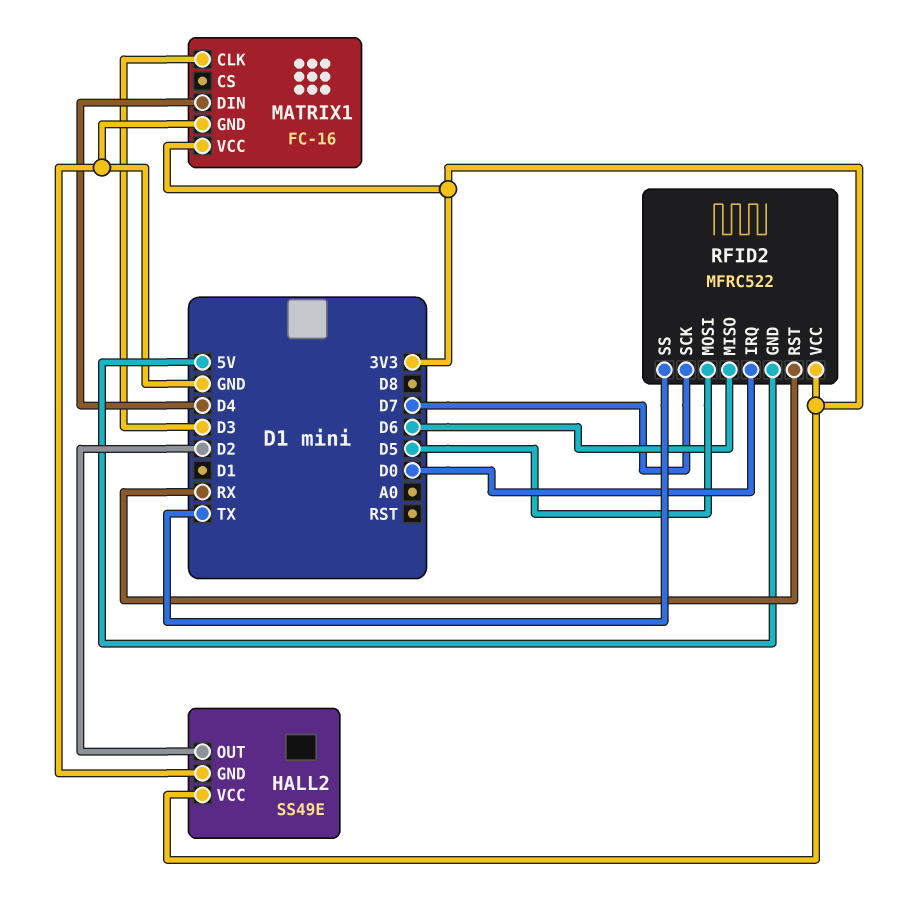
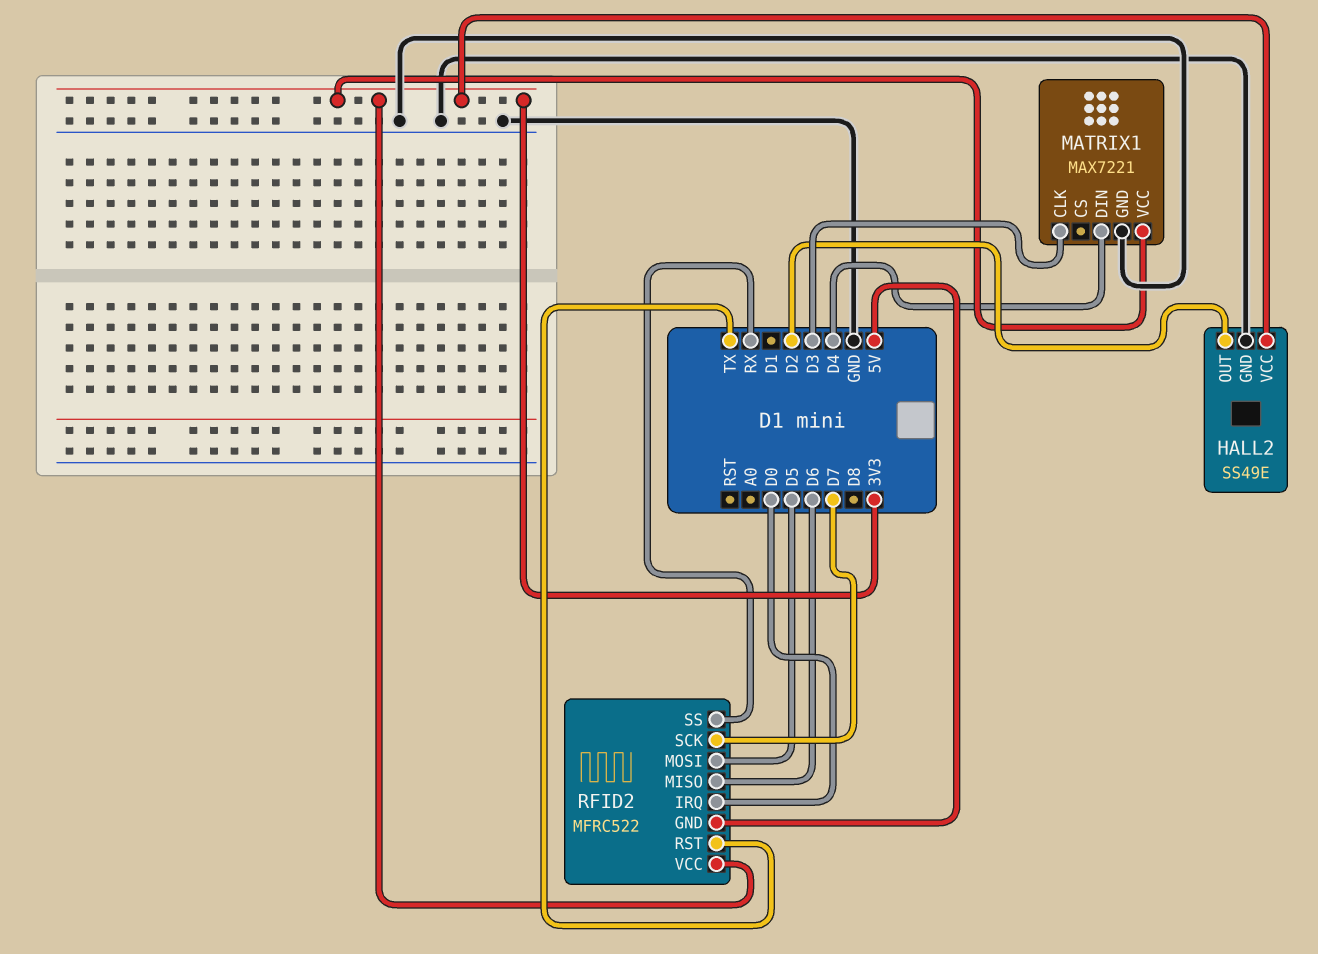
MATRIX1: FC-16 -> MAX7221
RFID2 pin RST: RX -> TX
RFID2 pin SS: TX -> RX

